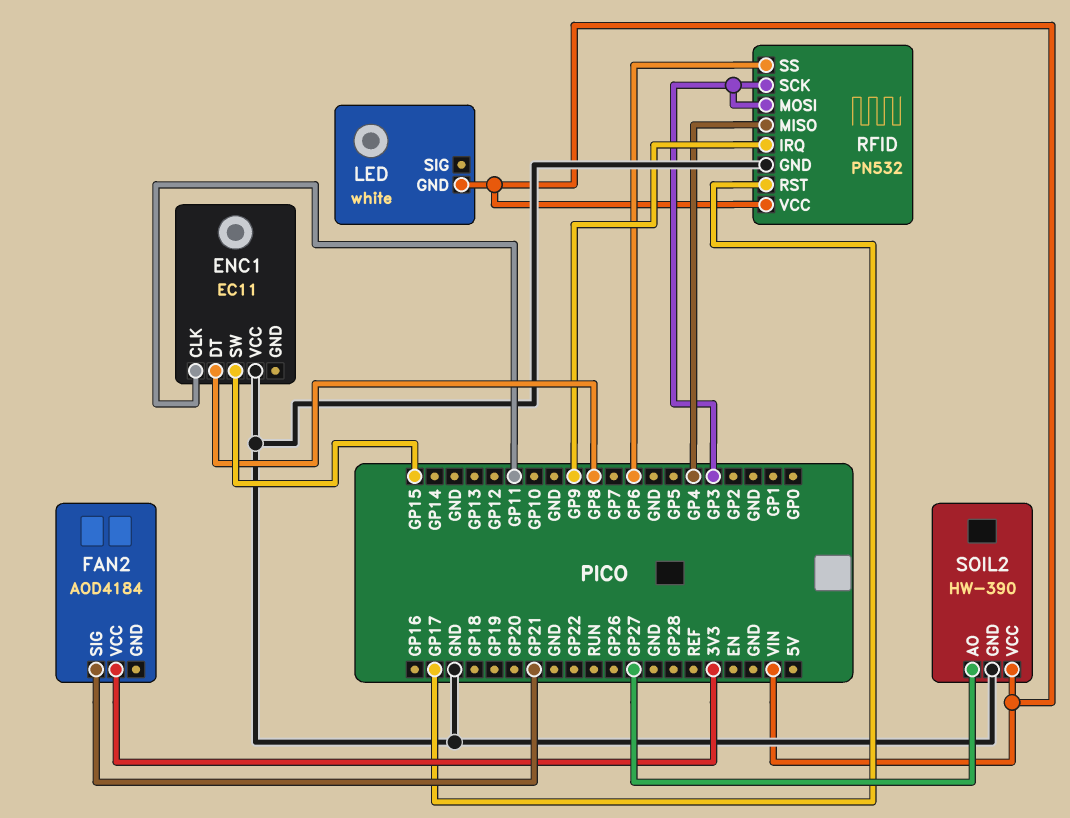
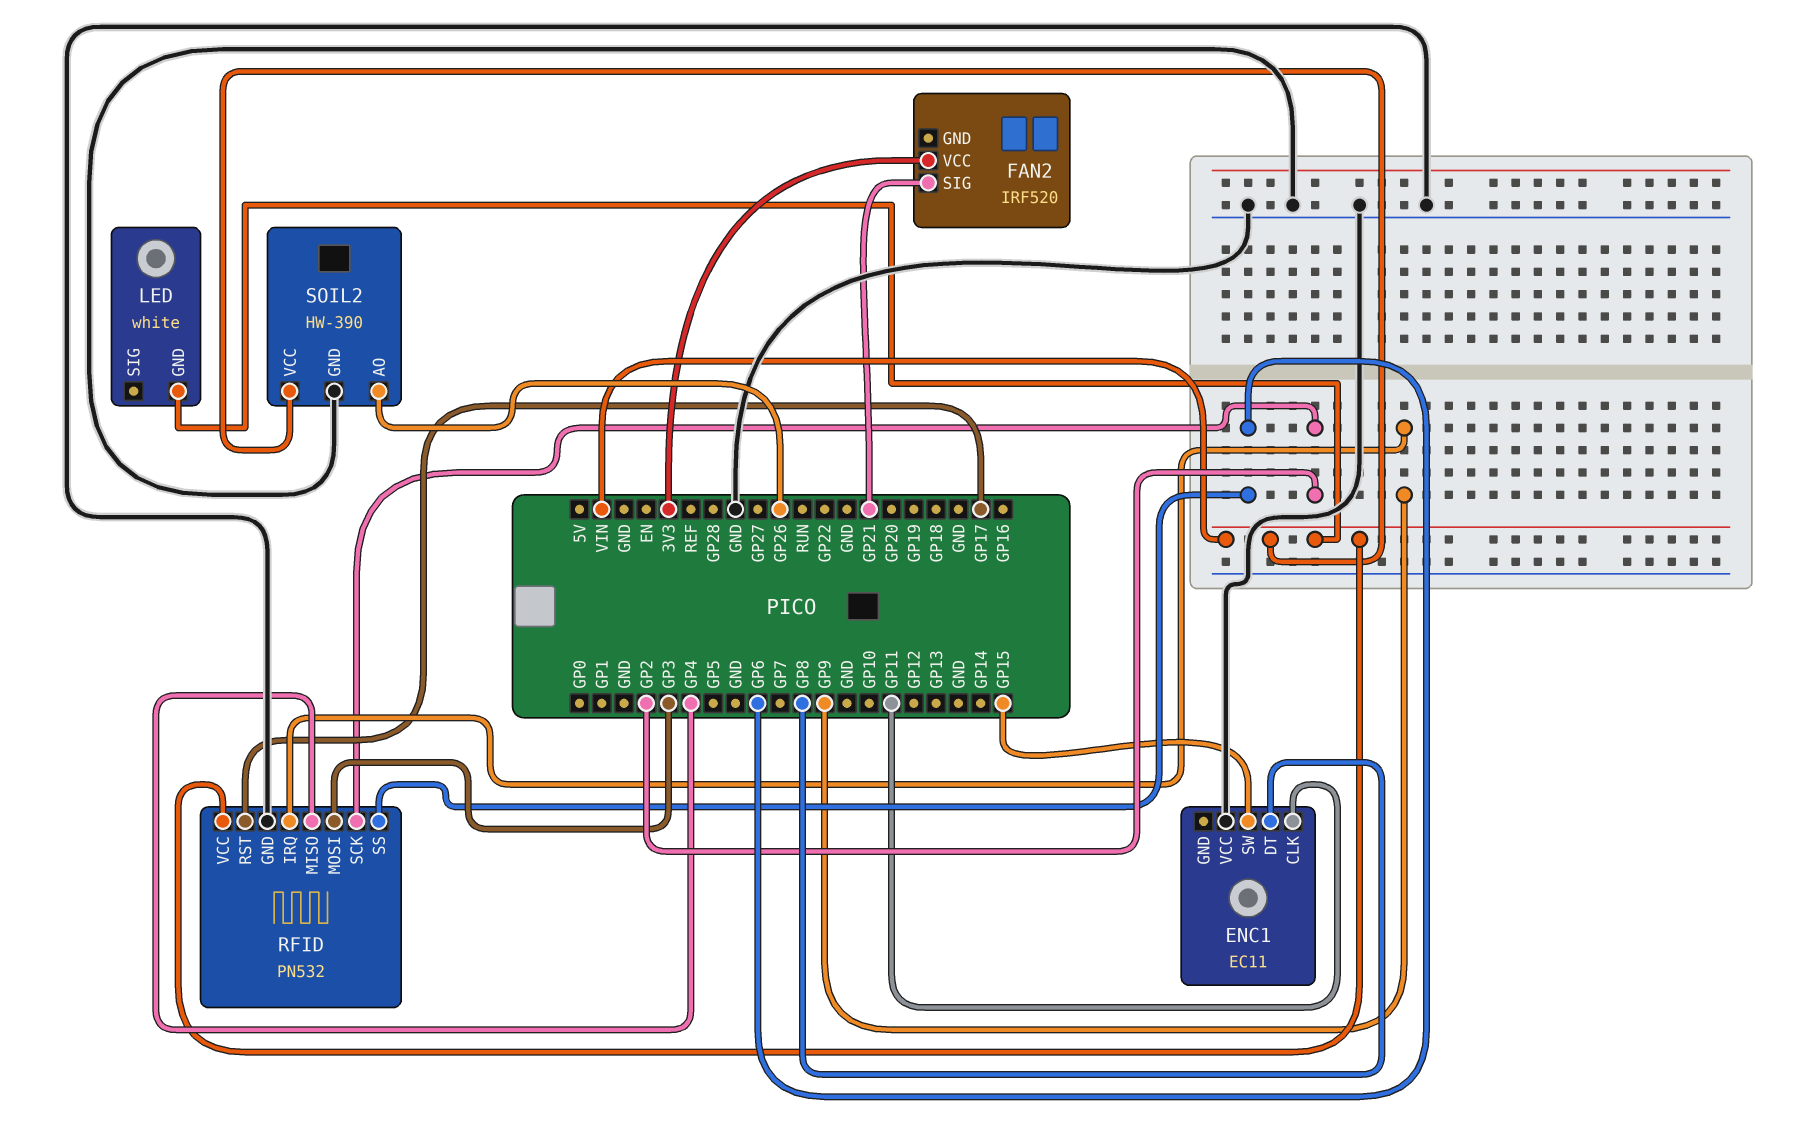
FAN2: AOD4184 -> IRF520
RFID pin SCK: GP3 -> GP2
SOIL2 pin AO: GP27 -> GP26

